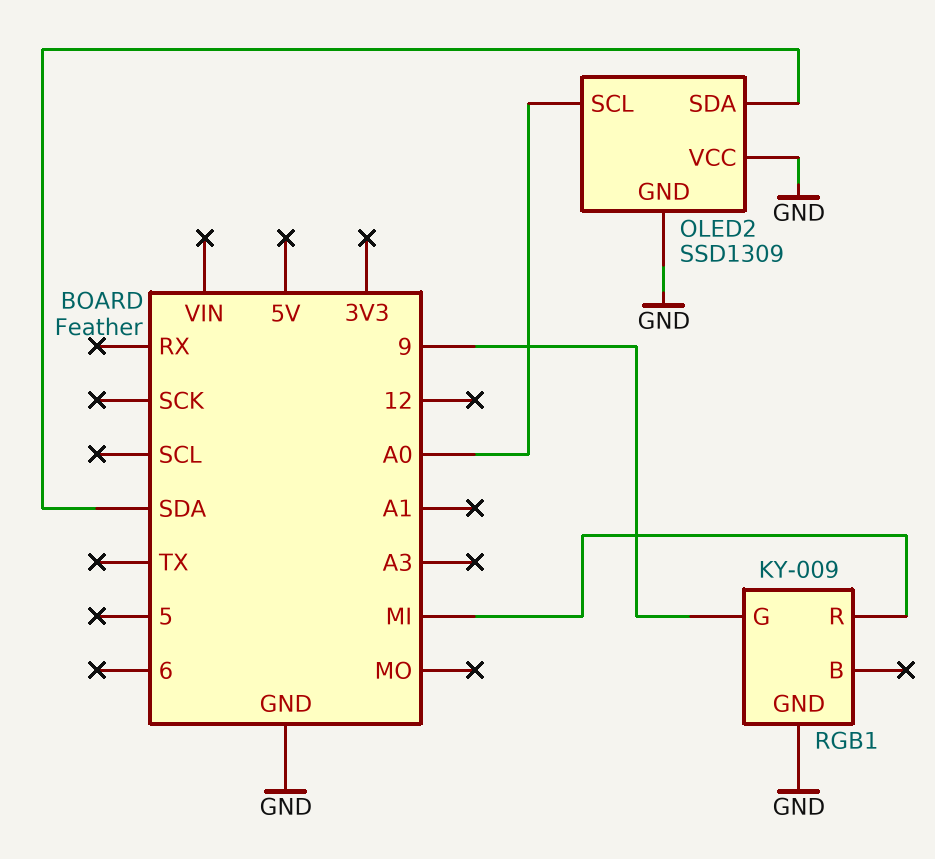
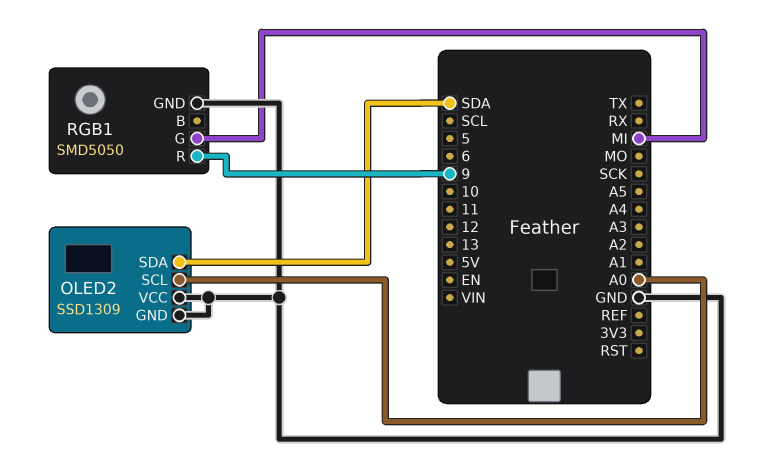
RGB1: KY-009 -> SMD5050
RGB1 pin G: 9 -> MI
RGB1 pin R: MI -> 9

